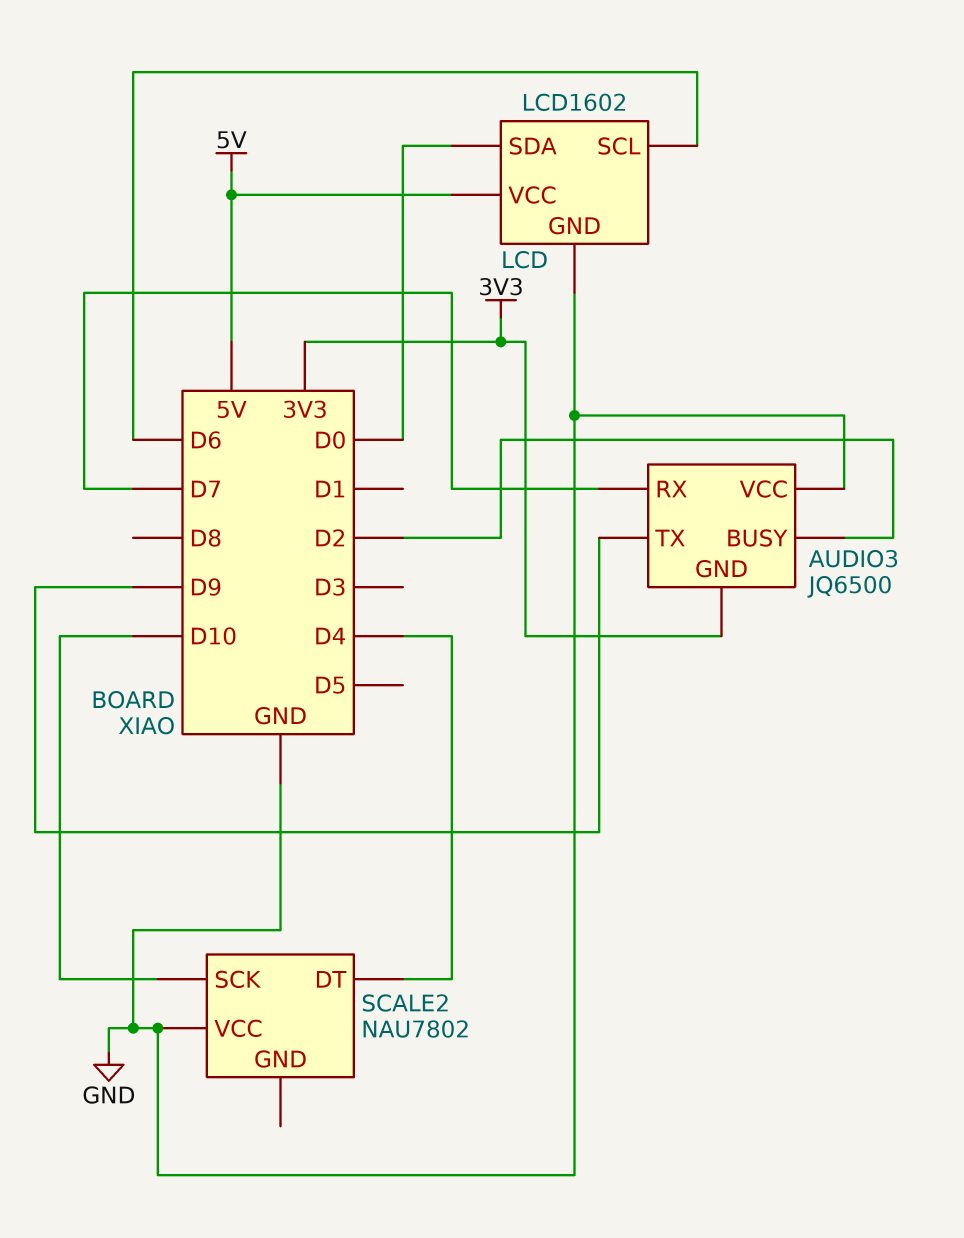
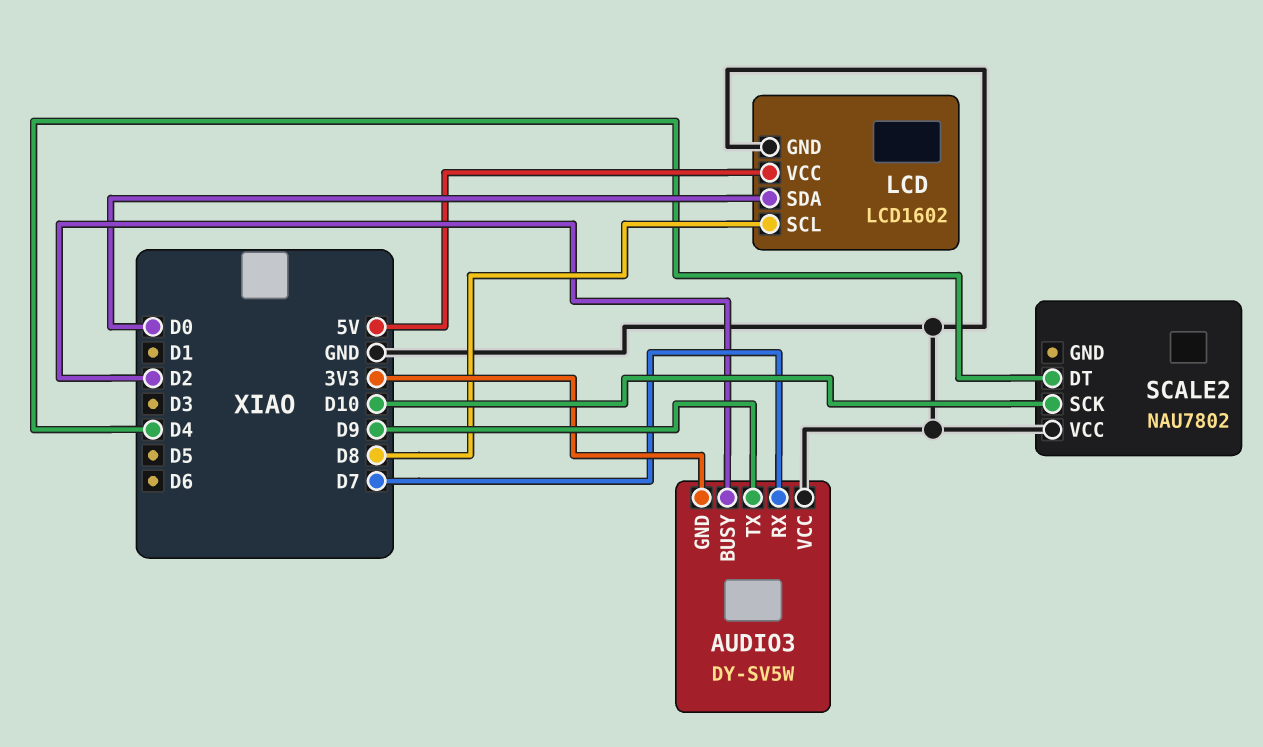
AUDIO3: JQ6500 -> DY-SV5W
LCD pin SCL: D6 -> D8

